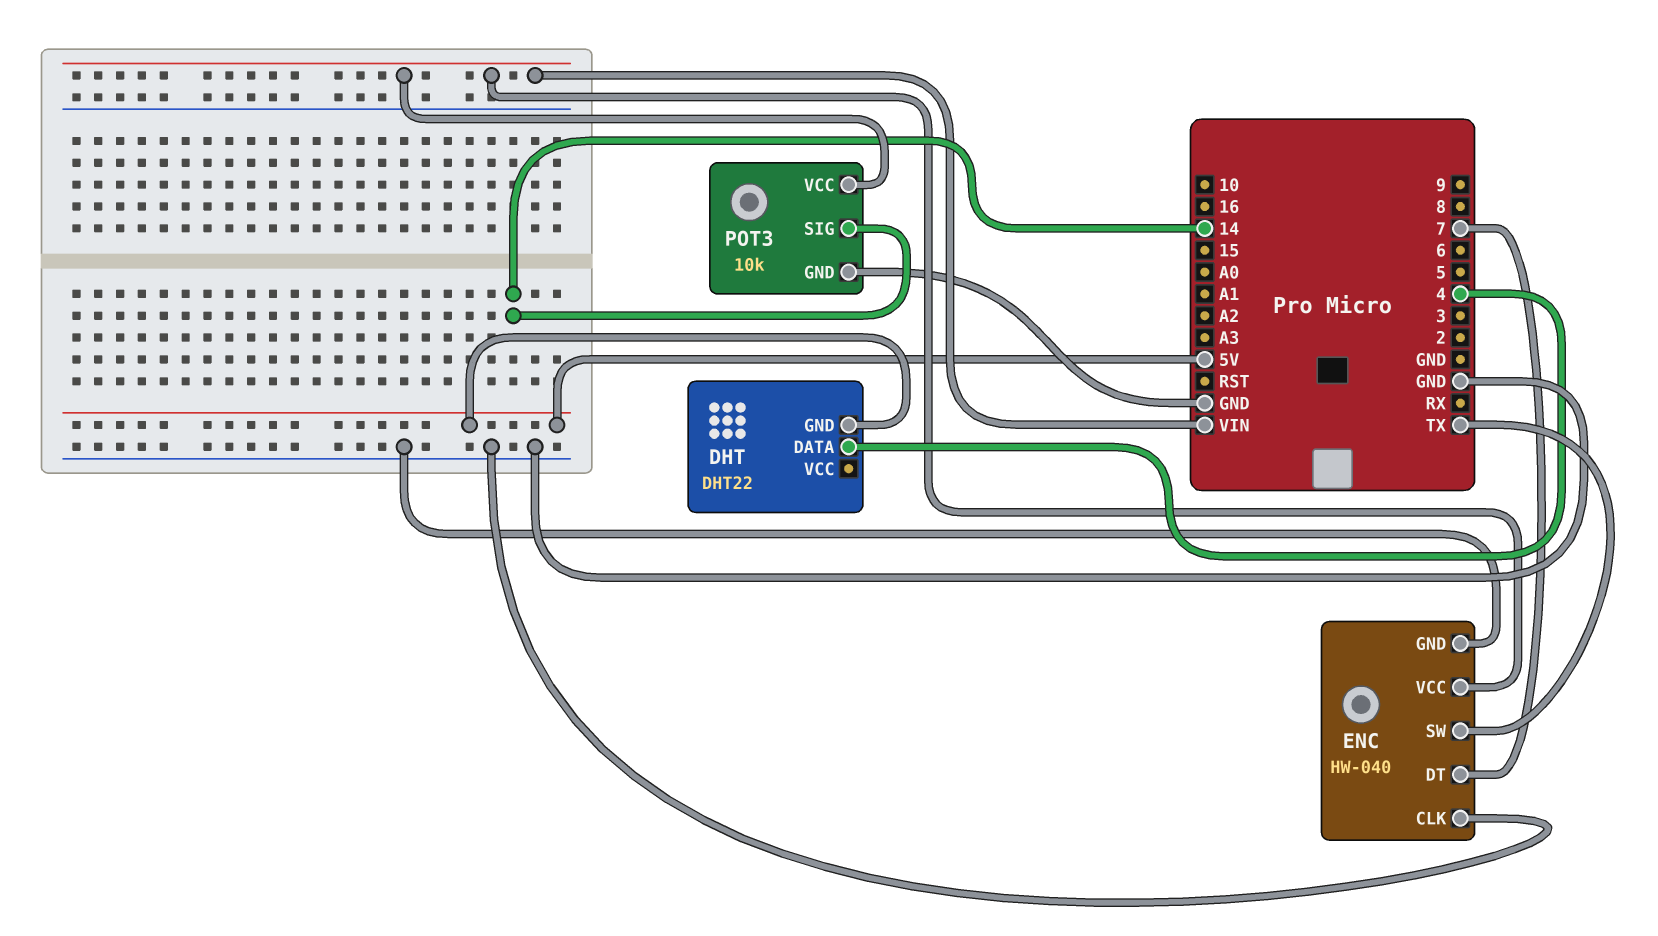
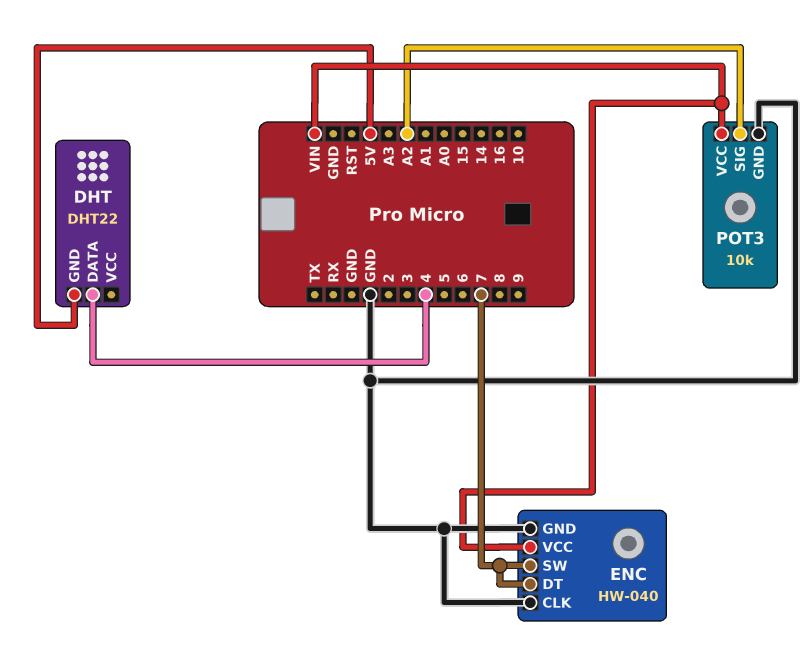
ENC pin SW: TX -> 7
POT3 pin SIG: 14 -> A2

